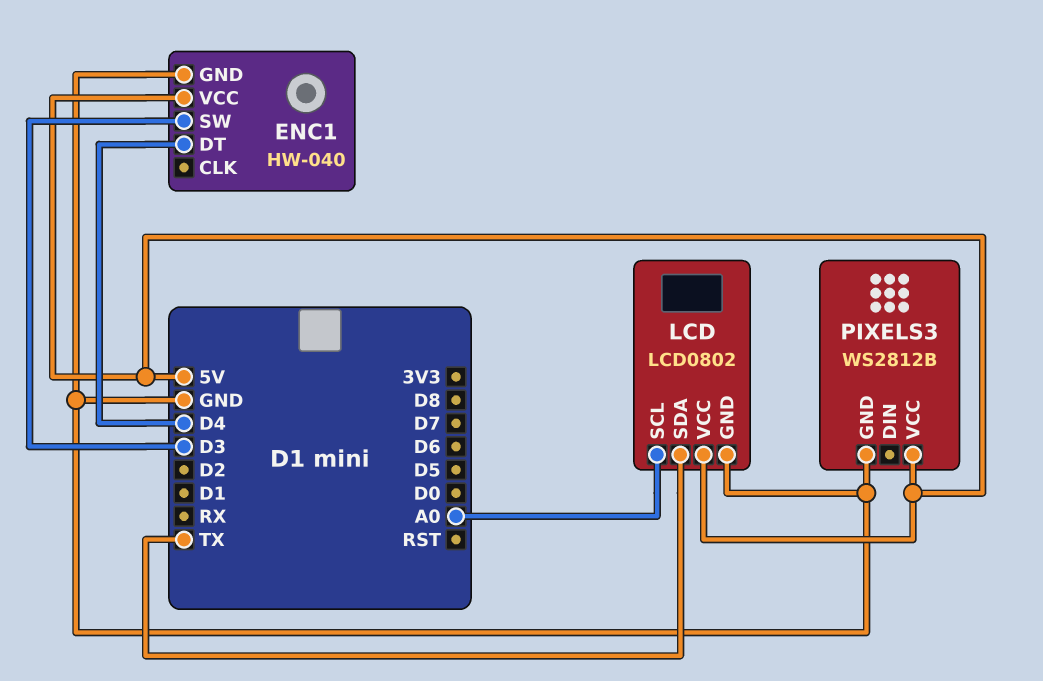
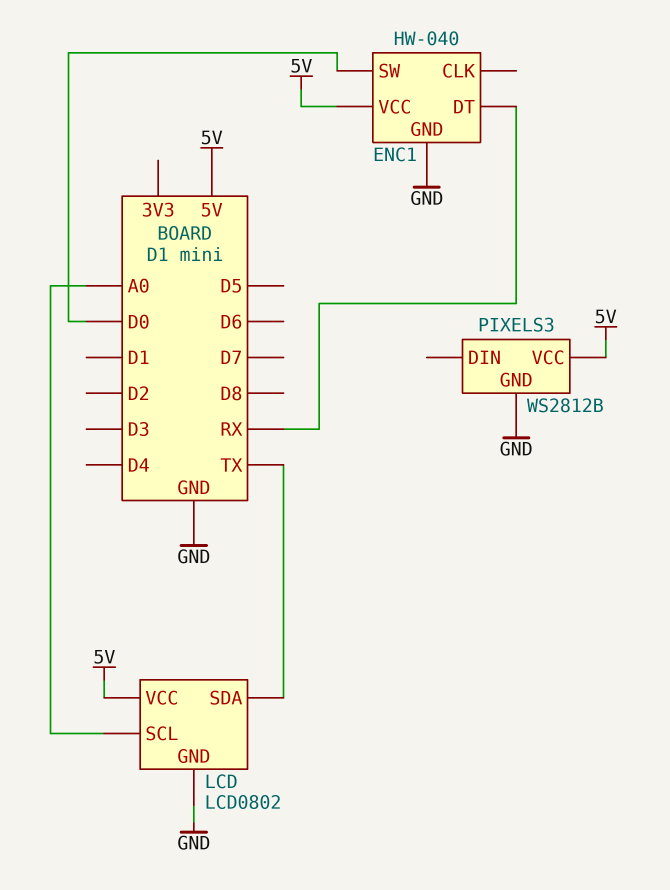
ENC1 pin DT: D4 -> RX
ENC1 pin SW: D3 -> D0

